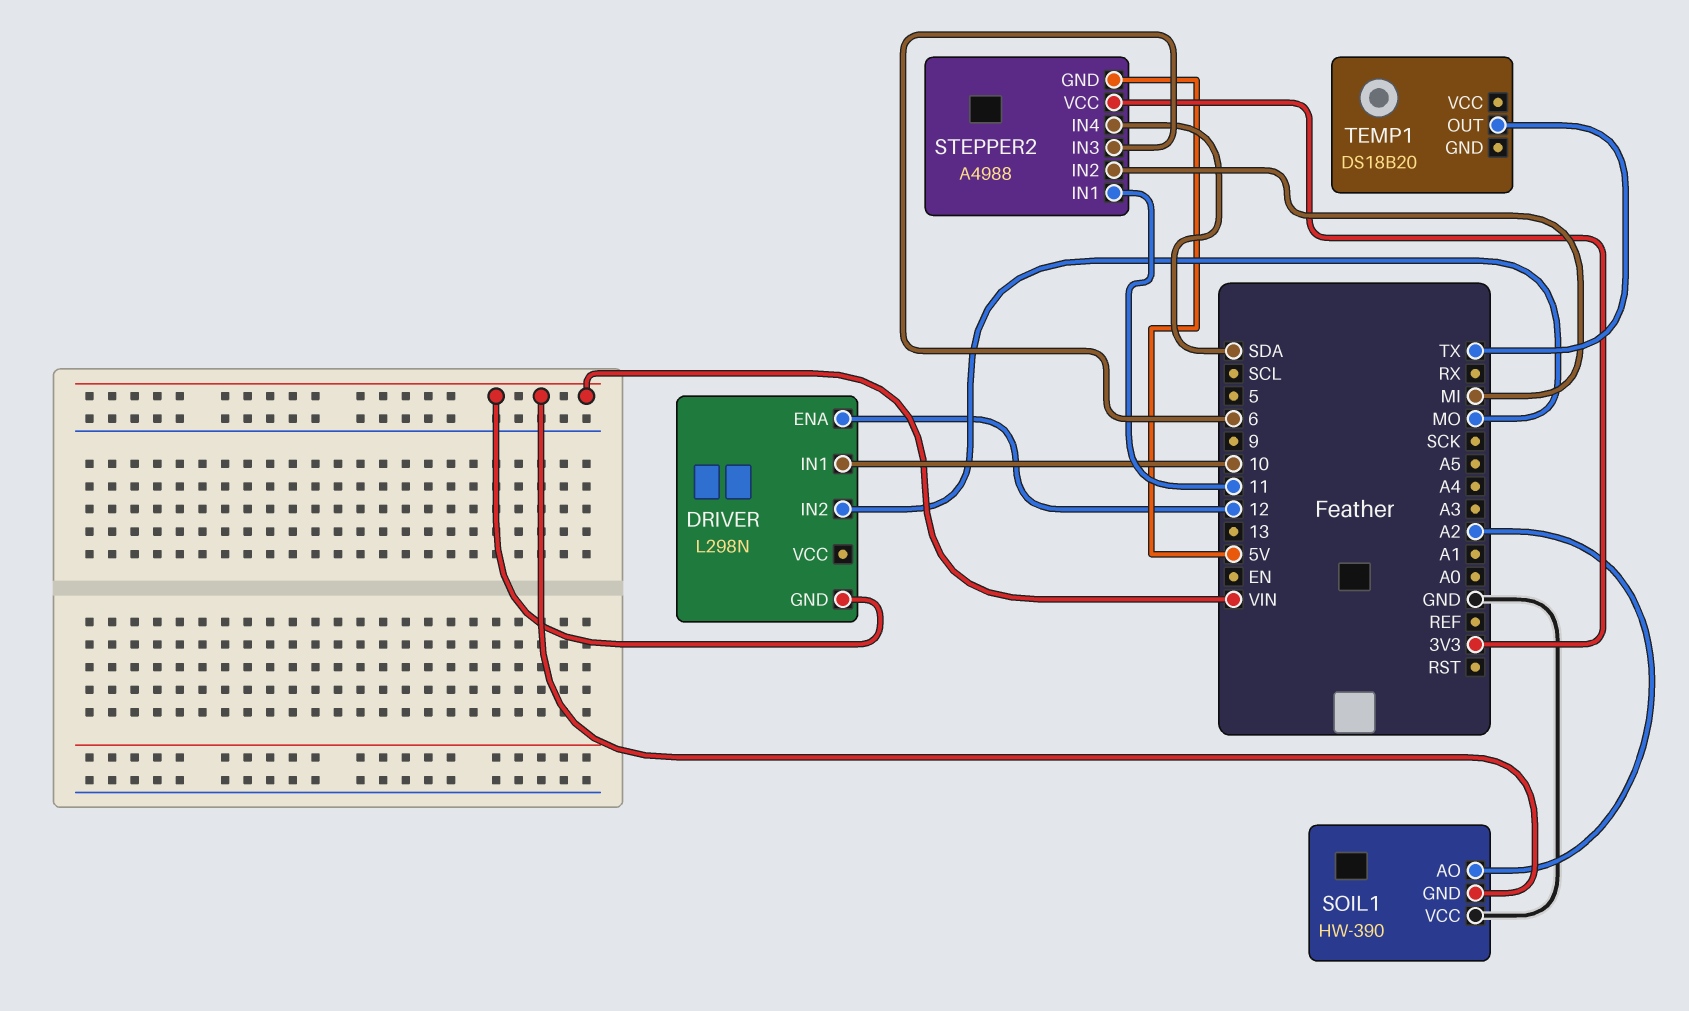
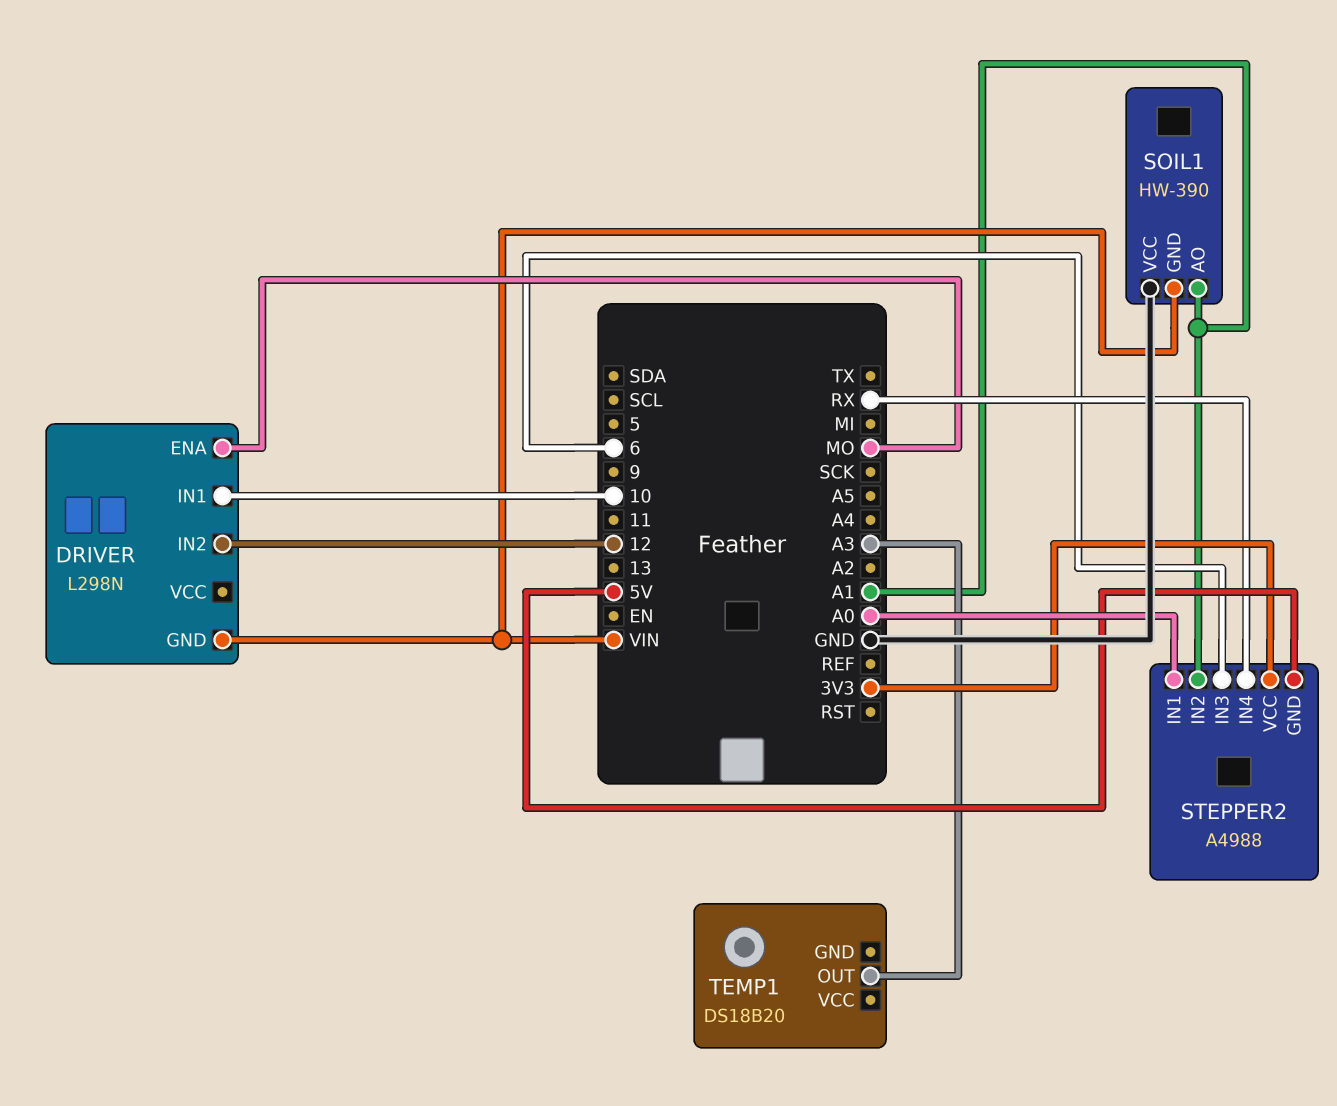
DRIVER pin ENA: 12 -> MO
DRIVER pin IN2: MO -> 12
SOIL1 pin AO: A2 -> A1
STEPPER2 pin IN1: 11 -> A0
STEPPER2 pin IN2: MI -> A1
STEPPER2 pin IN4: SDA -> RX
TEMP1 pin OUT: TX -> A3

